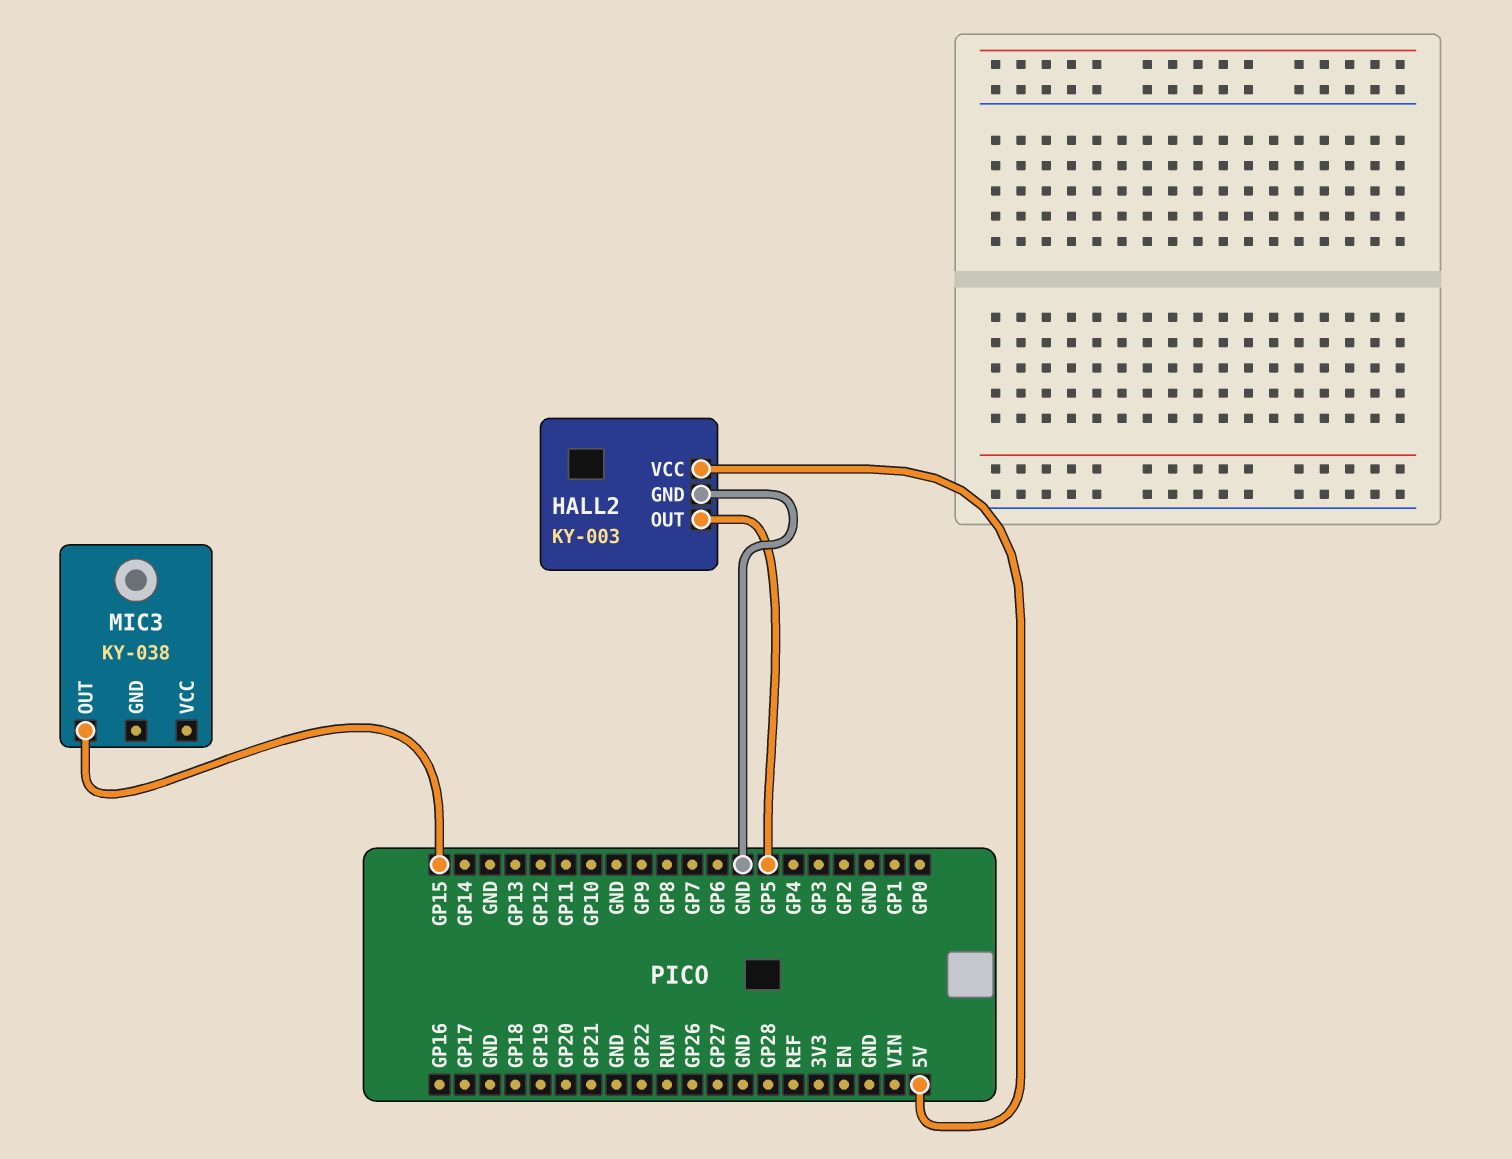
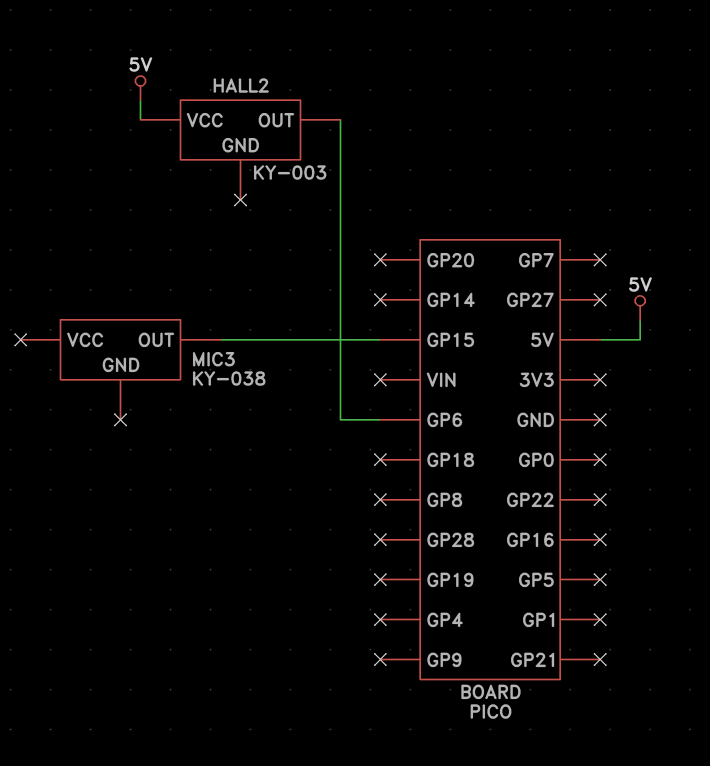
HALL2 pin GND: GND -> none
HALL2 pin OUT: GP5 -> GP6

